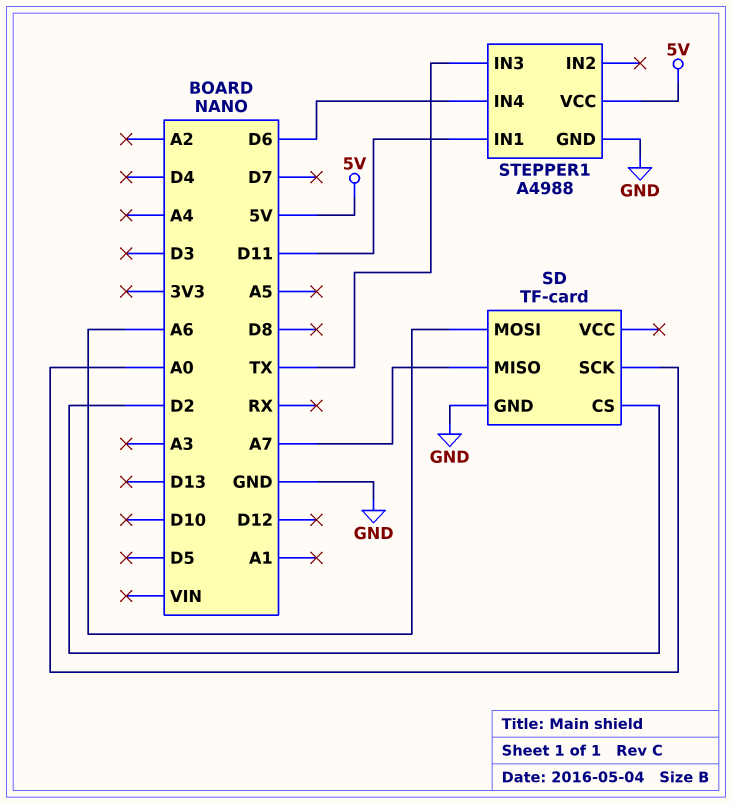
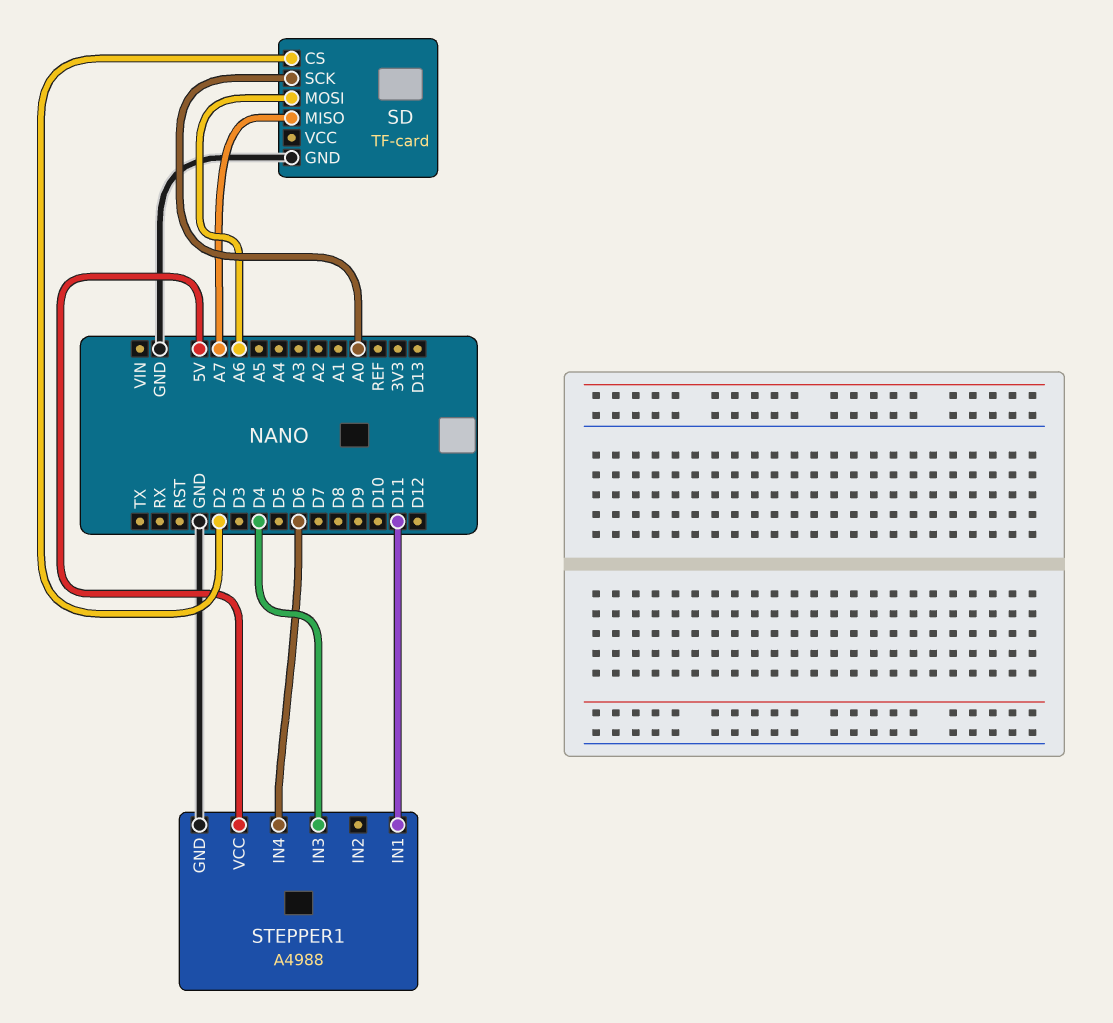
STEPPER1 pin IN3: TX -> D4

